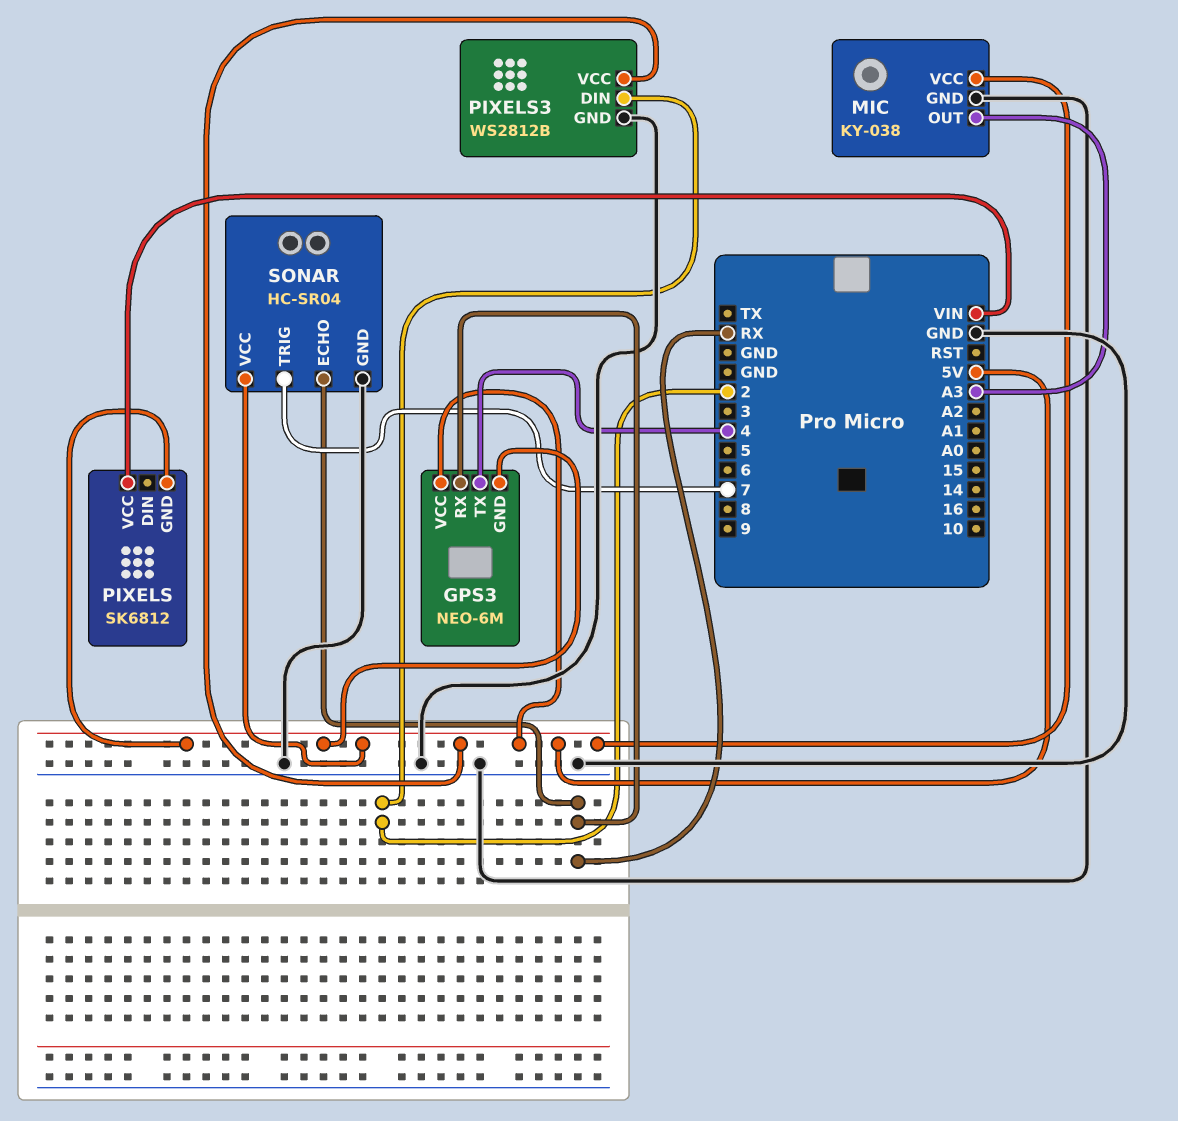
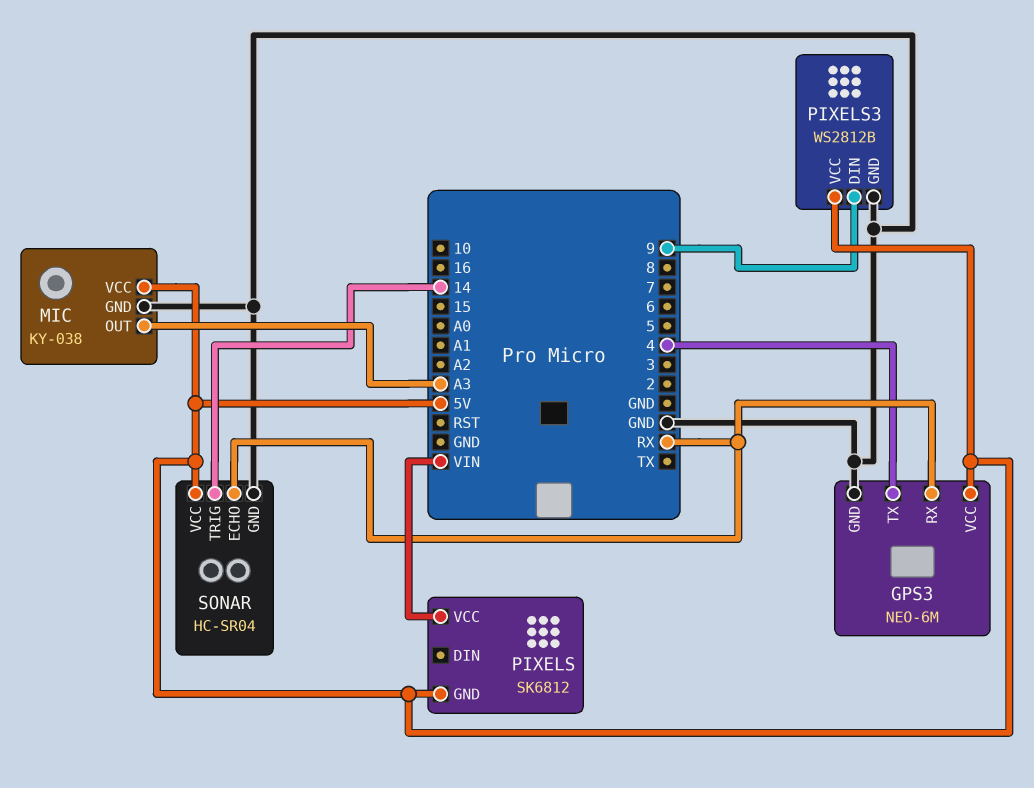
GPS3 pin GND: 5V -> GND
PIXELS3 pin DIN: 2 -> 9
SONAR pin TRIG: 7 -> 14

